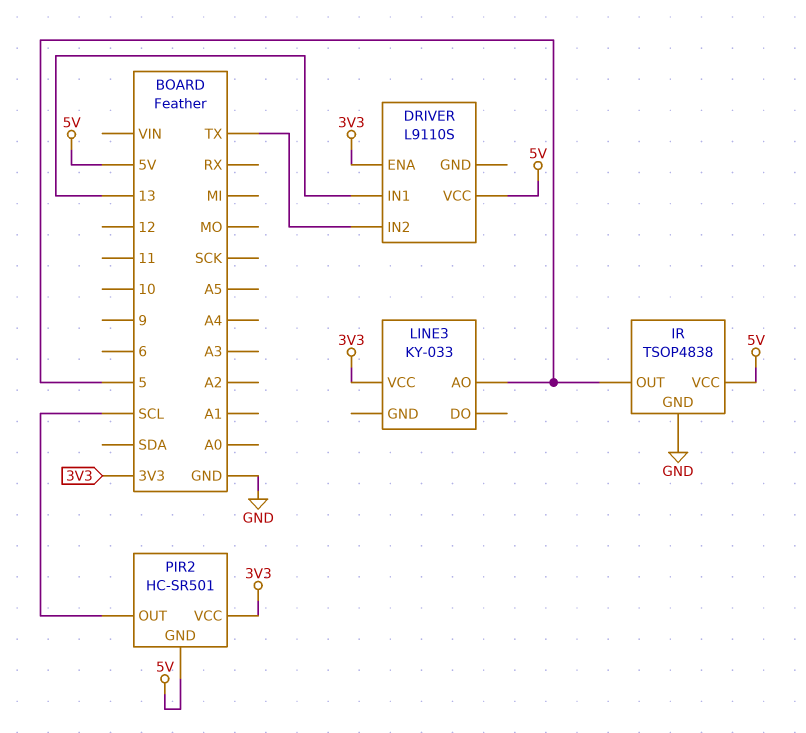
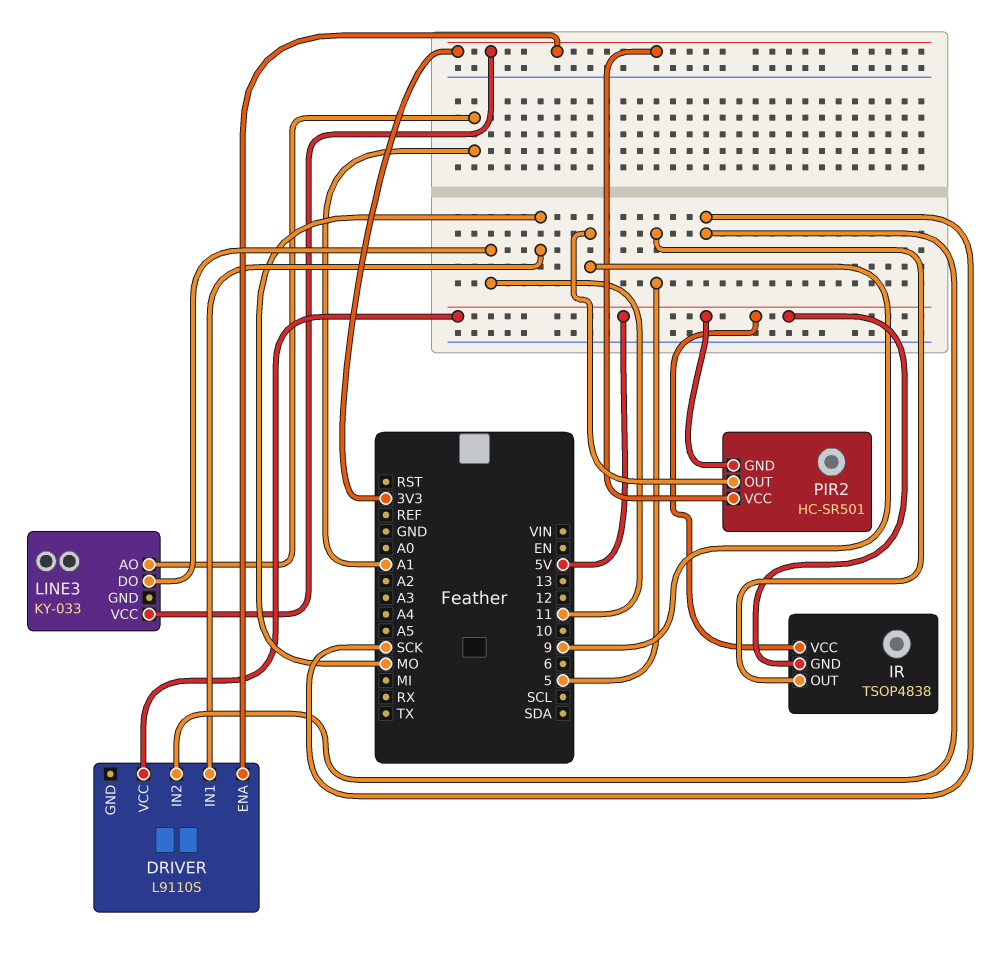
DRIVER pin IN1: 13 -> MO
DRIVER pin IN2: TX -> SCK
IR pin GND: GND -> 5V
LINE3 pin AO: 5 -> A1
LINE3 pin DO: none -> 11
PIR2 pin OUT: SCL -> 9

